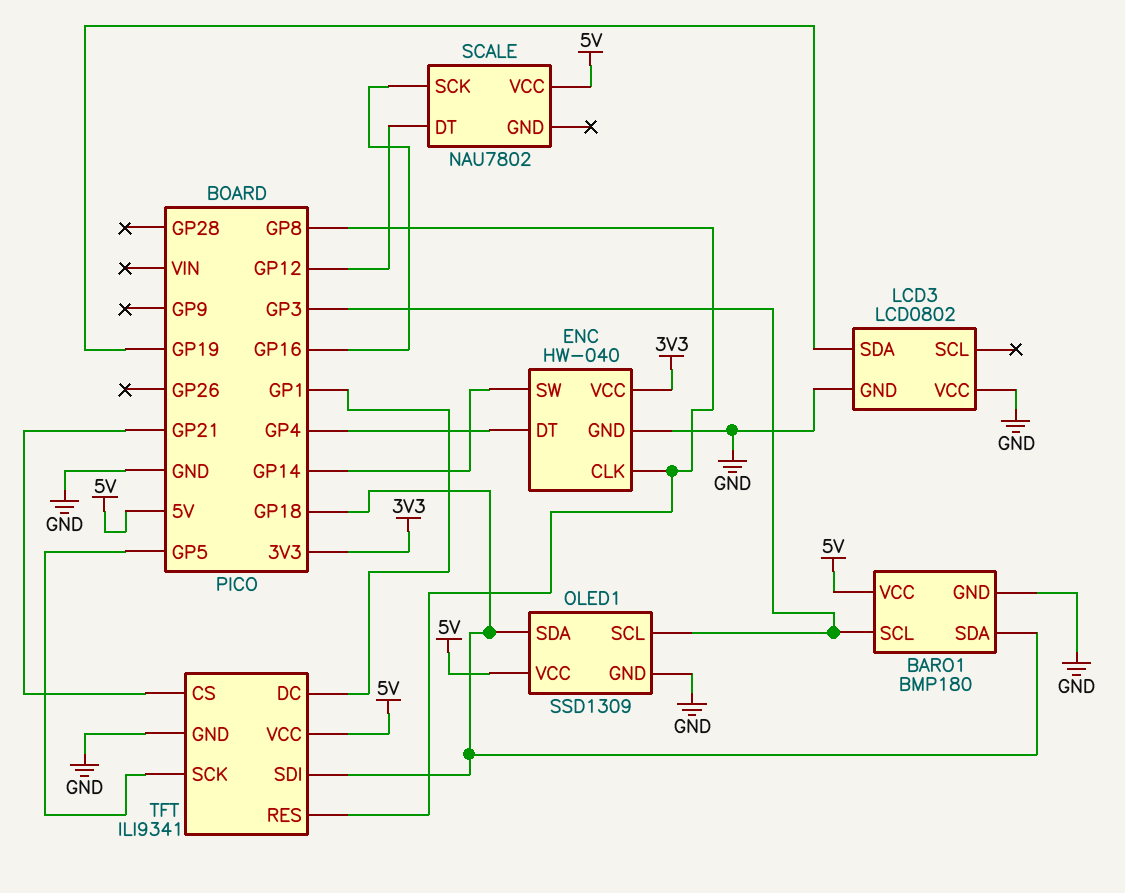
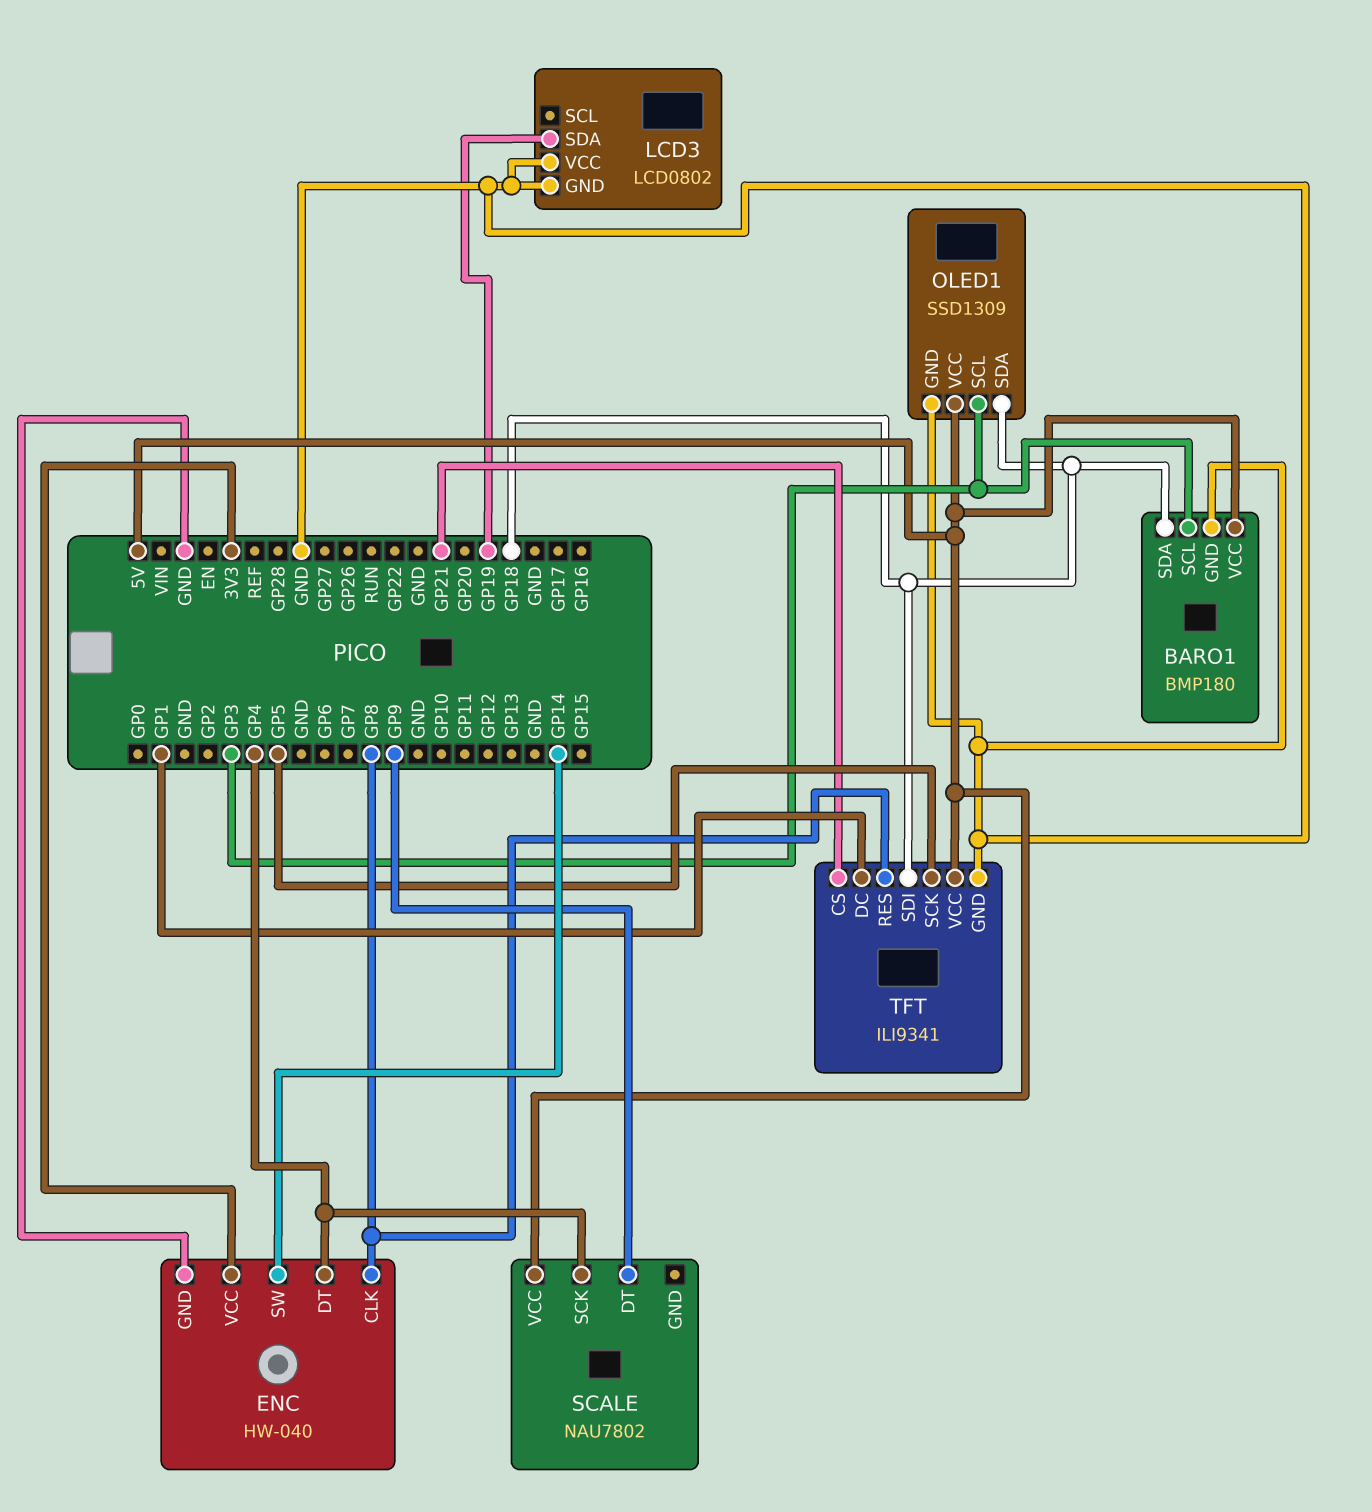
SCALE pin DT: GP12 -> GP9
SCALE pin SCK: GP16 -> GP4

